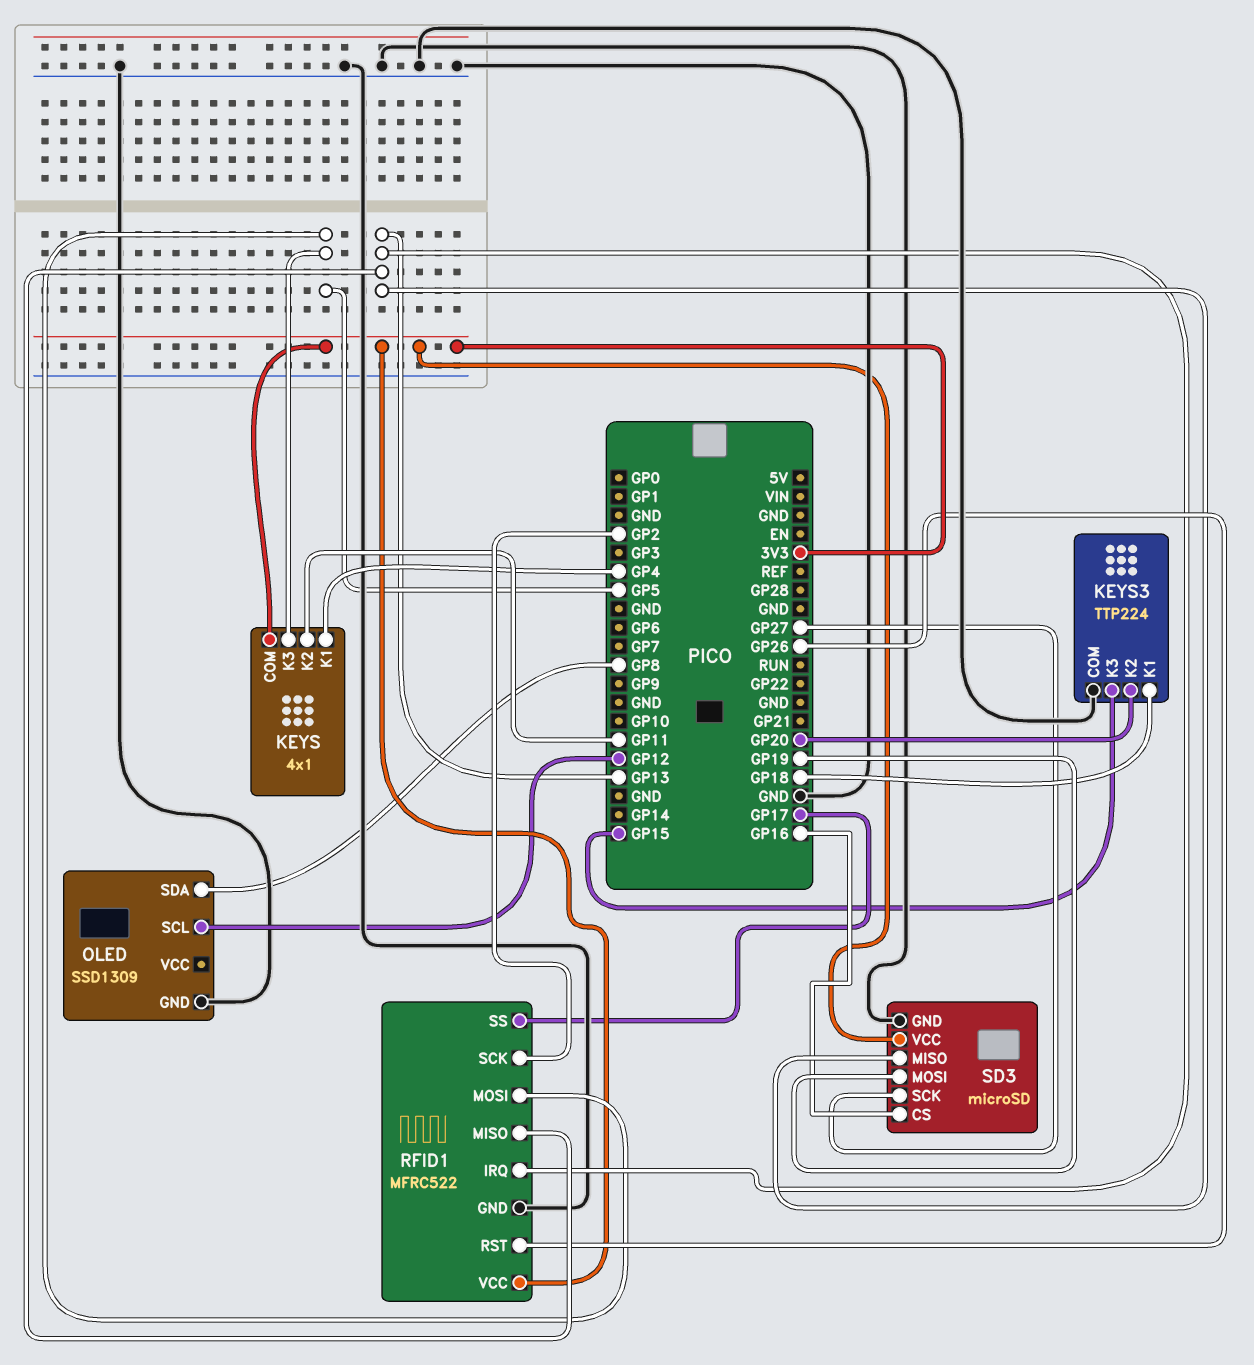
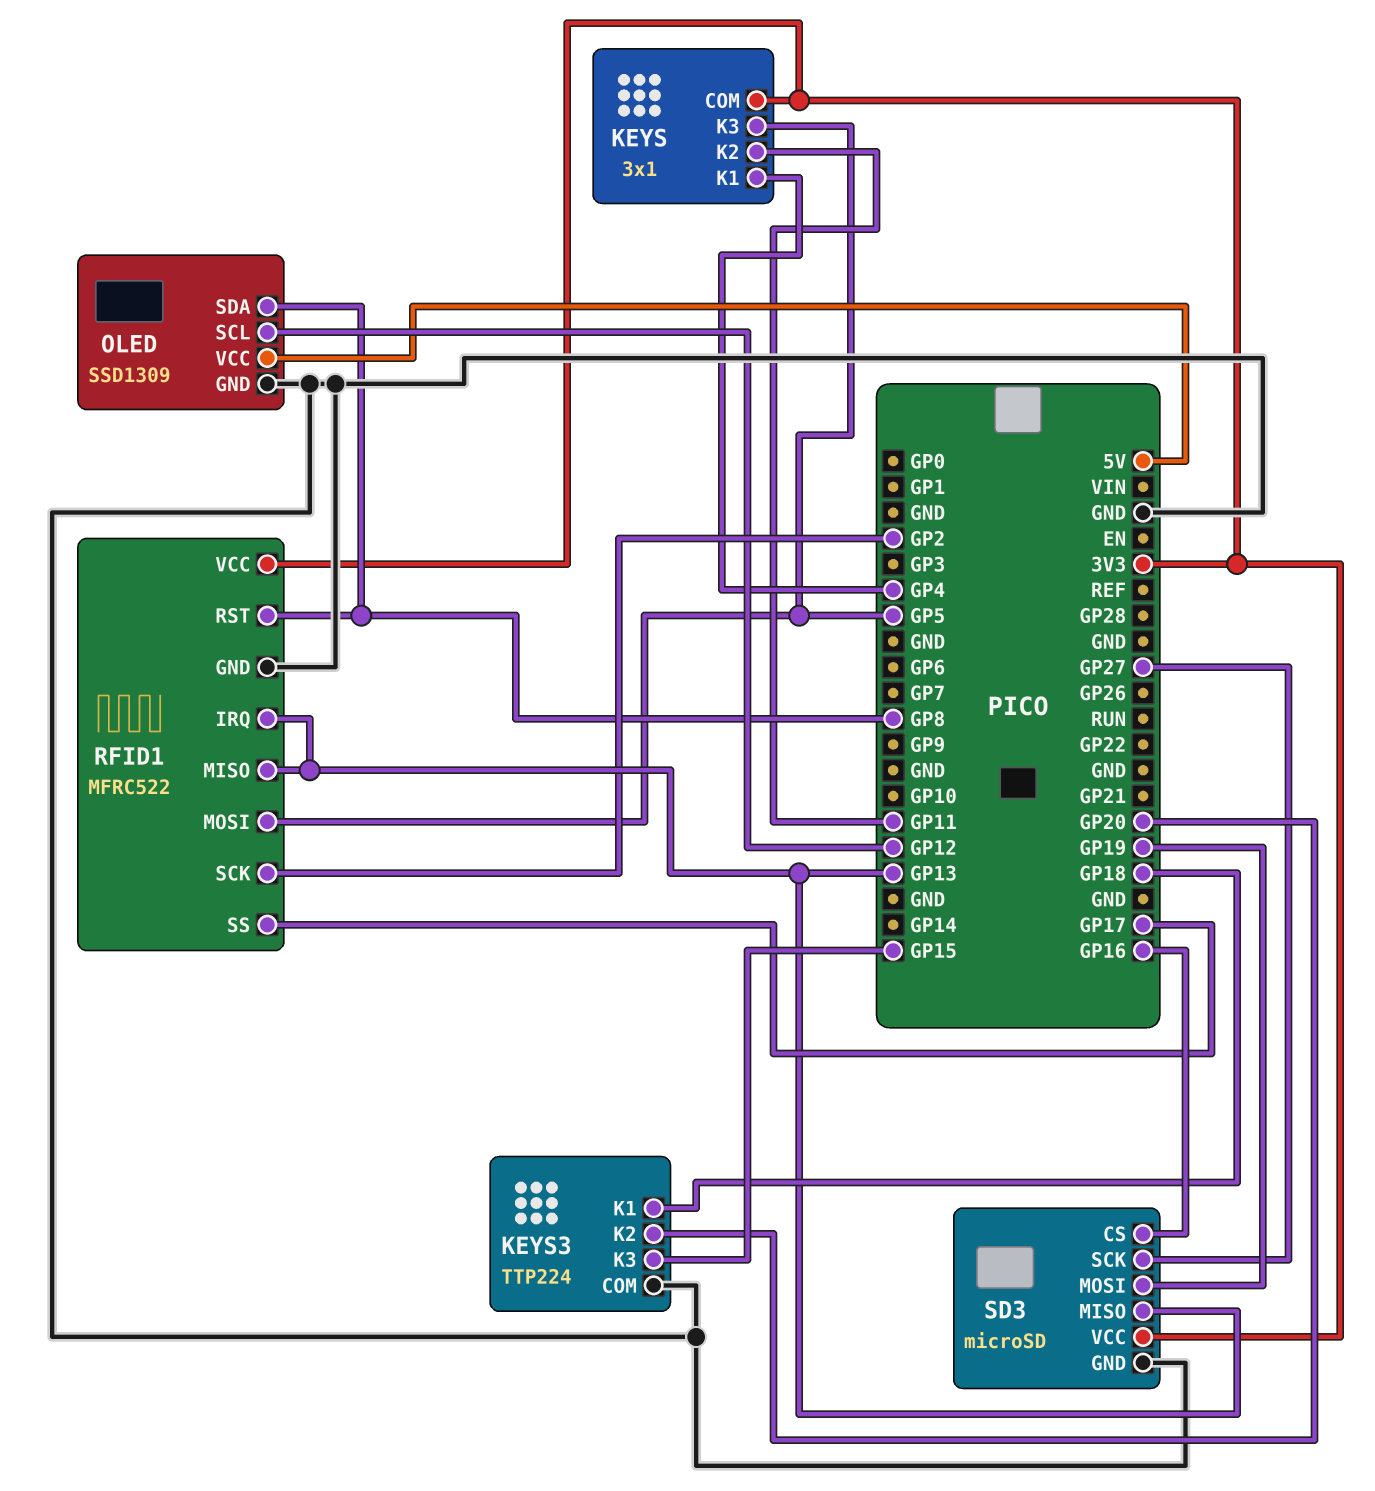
KEYS: 4x1 -> 3x1
OLED pin VCC: none -> 5V
RFID1 pin RST: GP26 -> GP8

